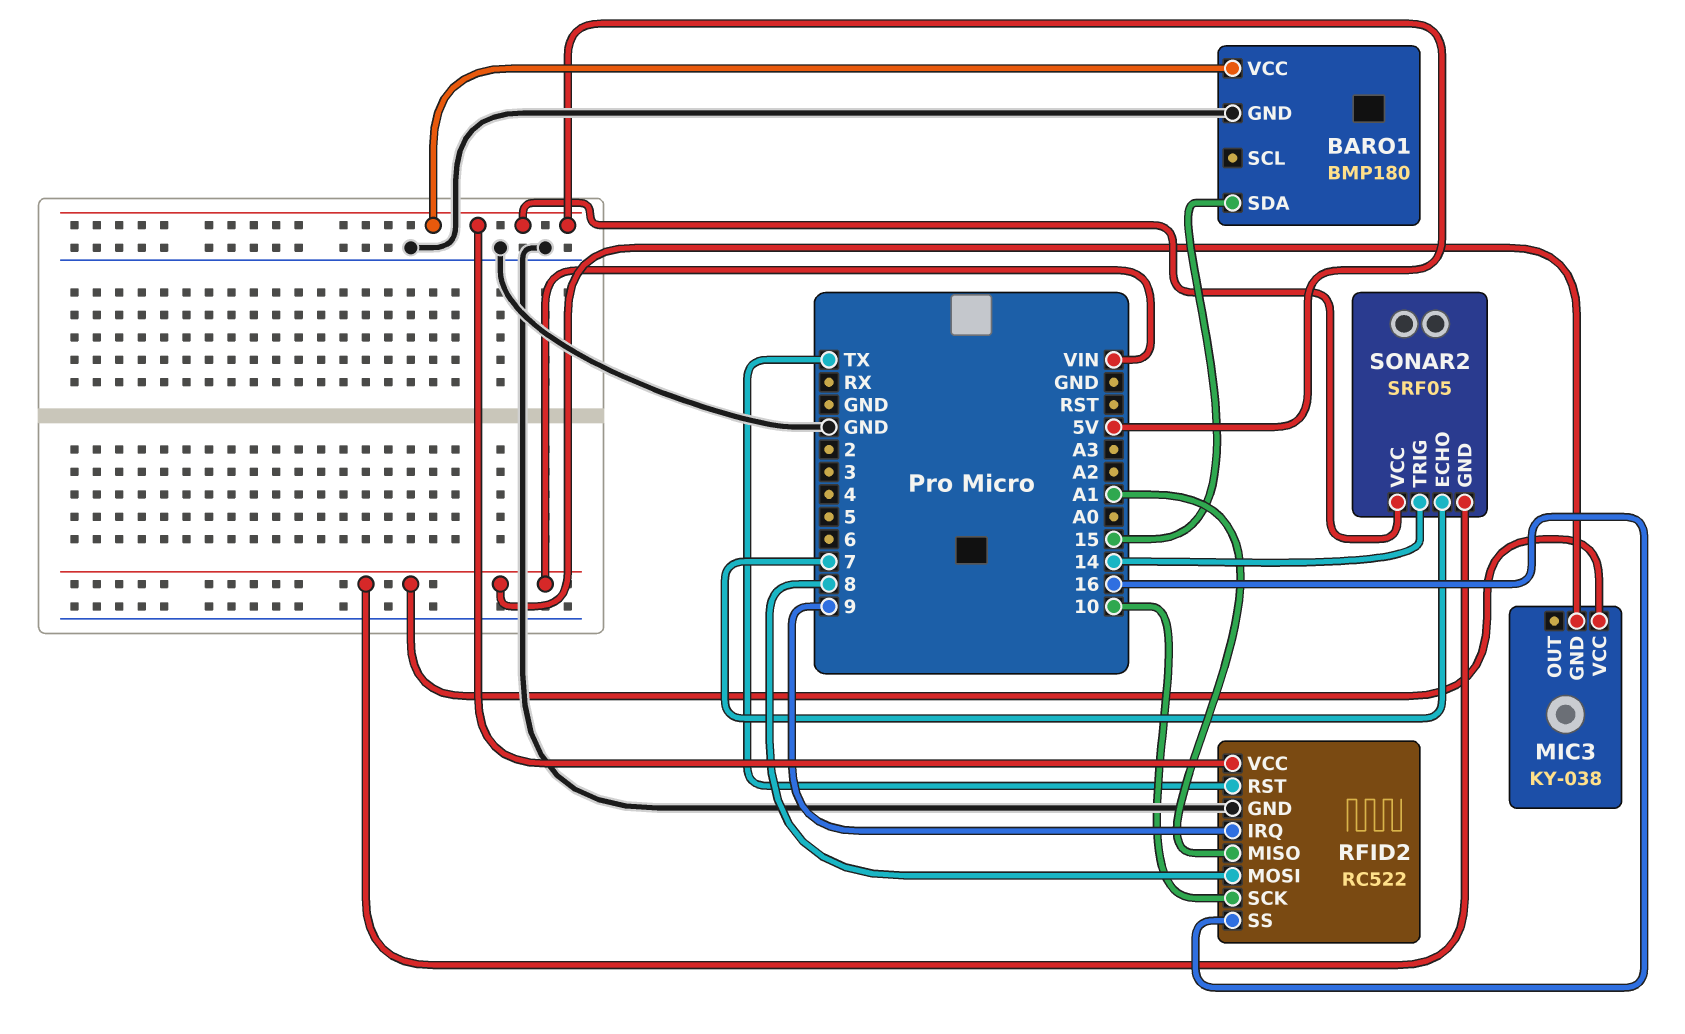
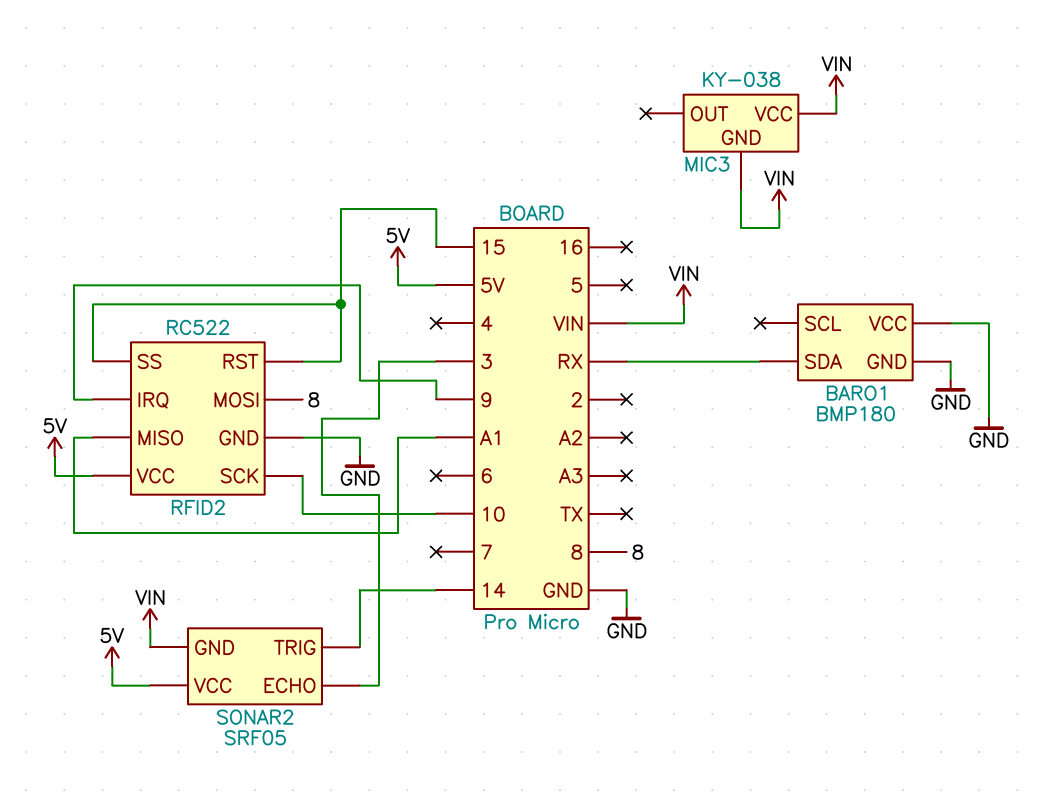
BARO1 pin SDA: 15 -> RX
BARO1 pin VCC: 5V -> GND
RFID2 pin RST: TX -> 15
RFID2 pin SS: 16 -> 15
SONAR2 pin ECHO: 7 -> 3

